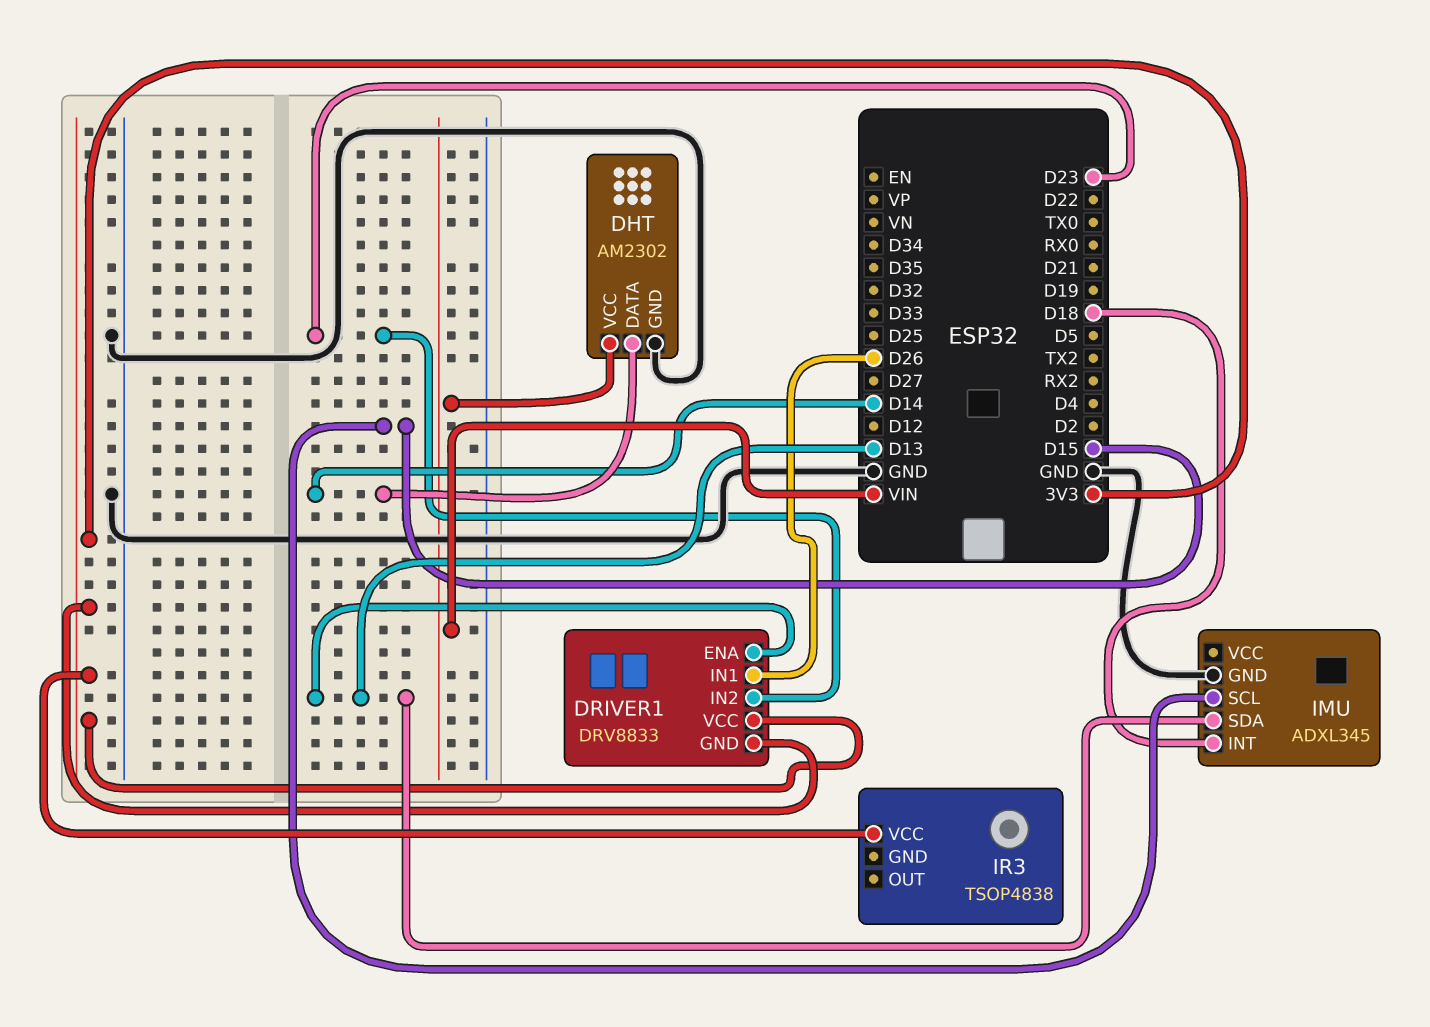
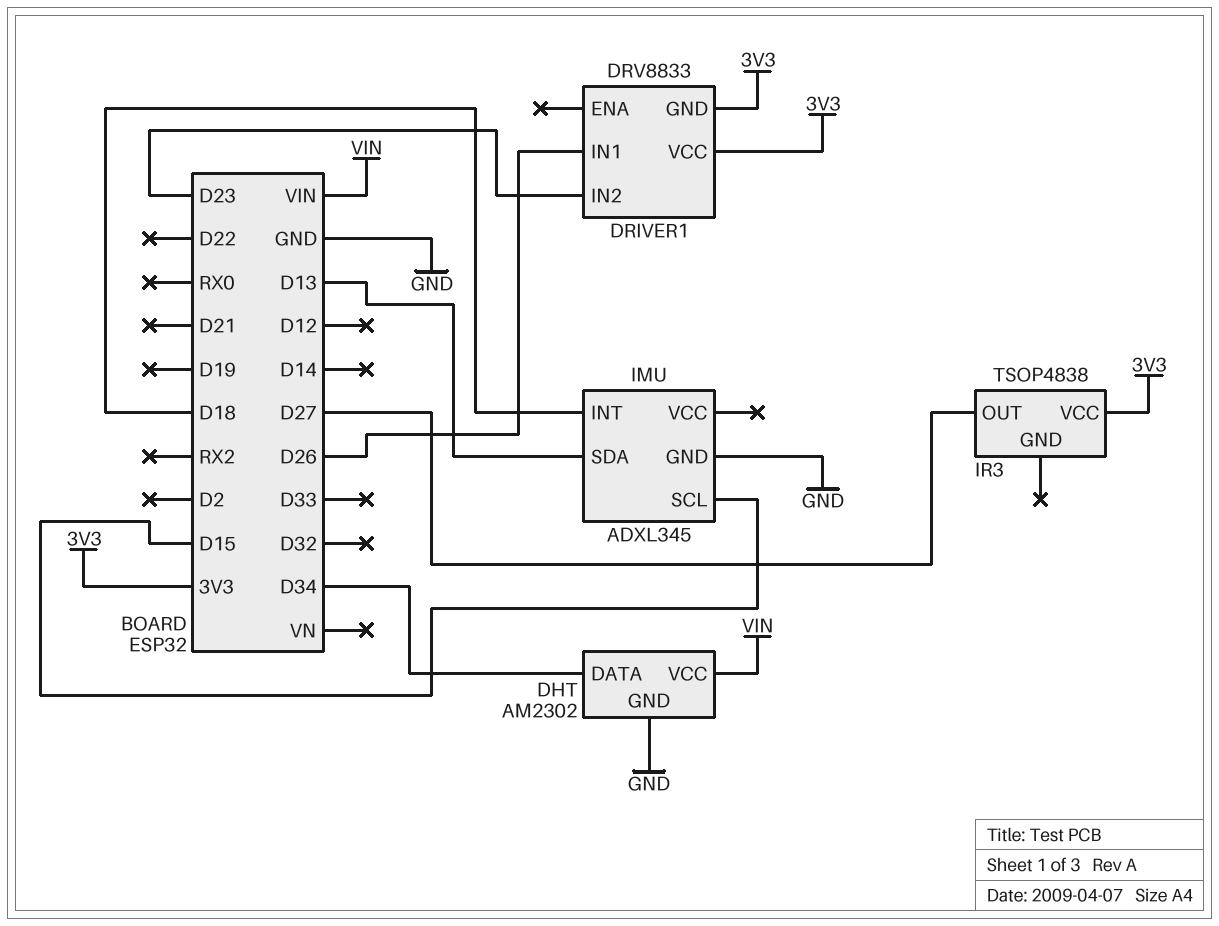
DHT pin DATA: D14 -> D34
DRIVER1 pin ENA: D13 -> none
IR3 pin OUT: none -> D27

